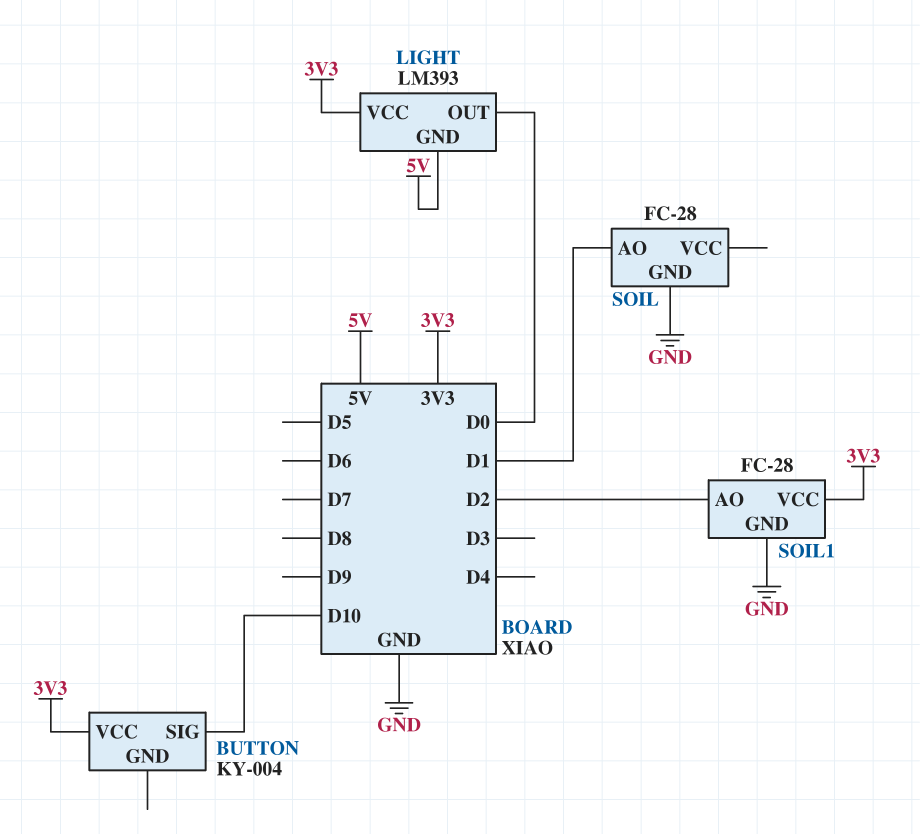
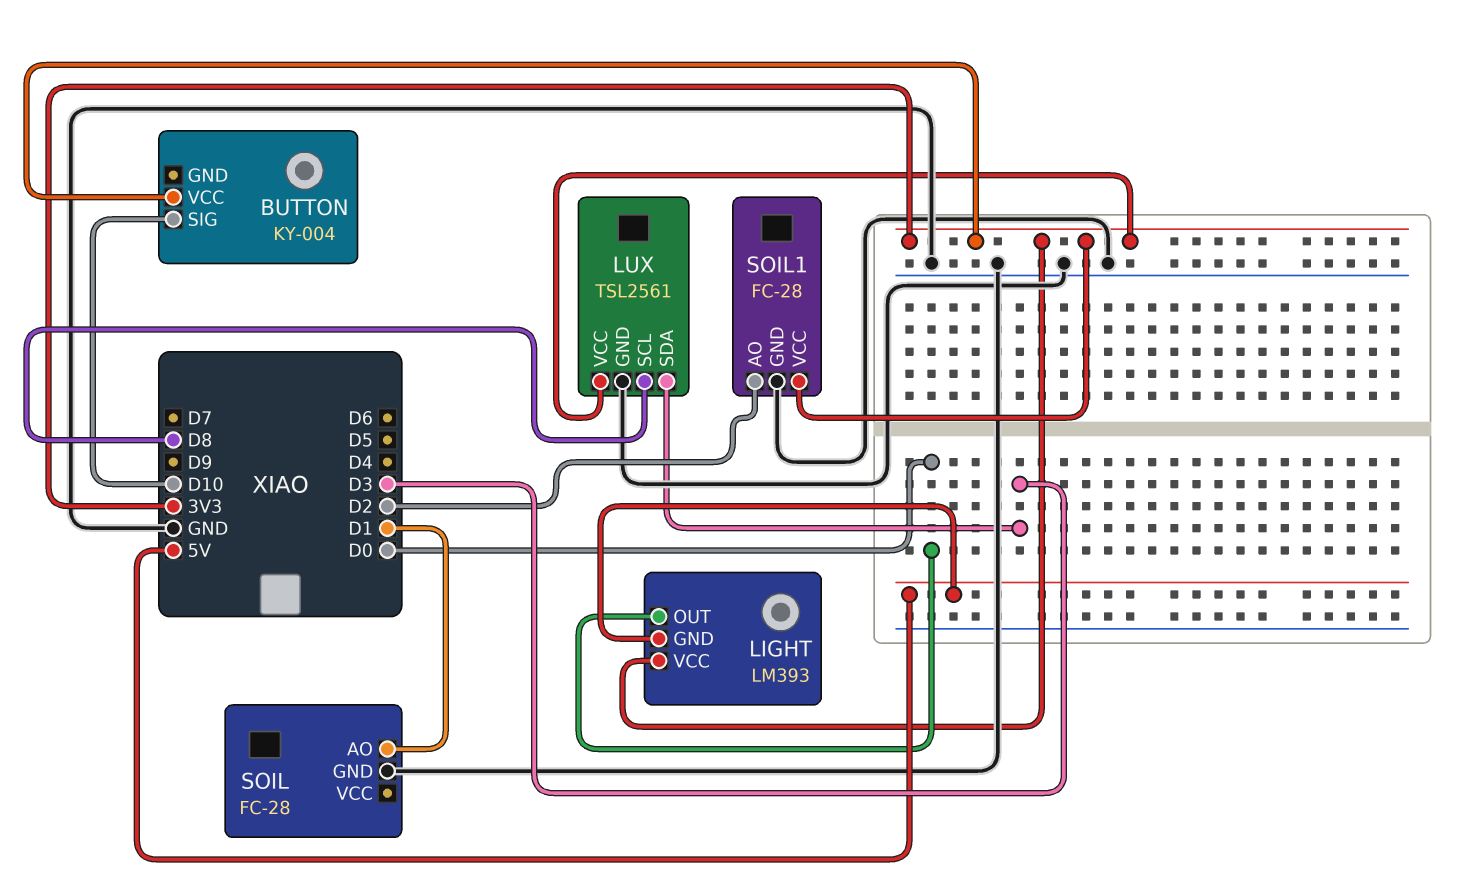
LUX: none -> TSL2561
LUX pin GND: none -> GND
LUX pin SCL: none -> D8
LUX pin SDA: none -> D3
LUX pin VCC: none -> 3V3

